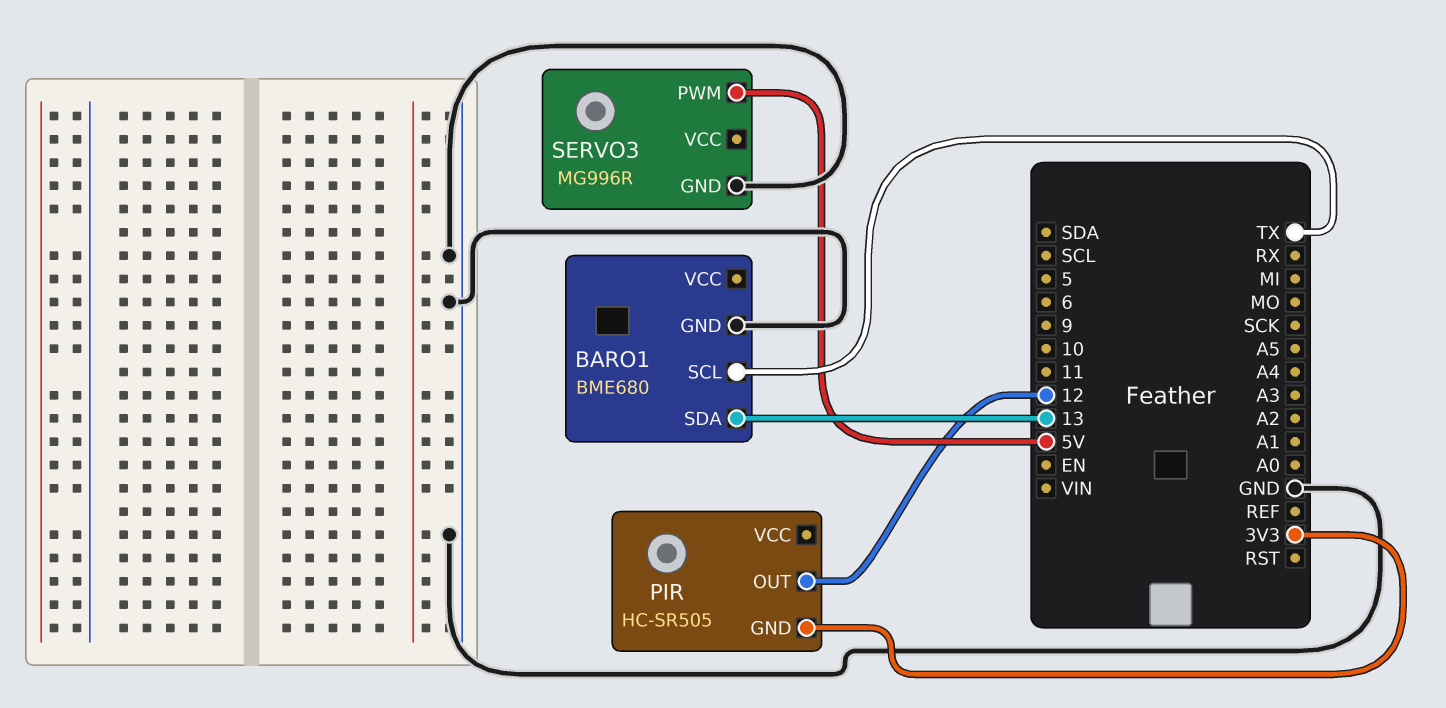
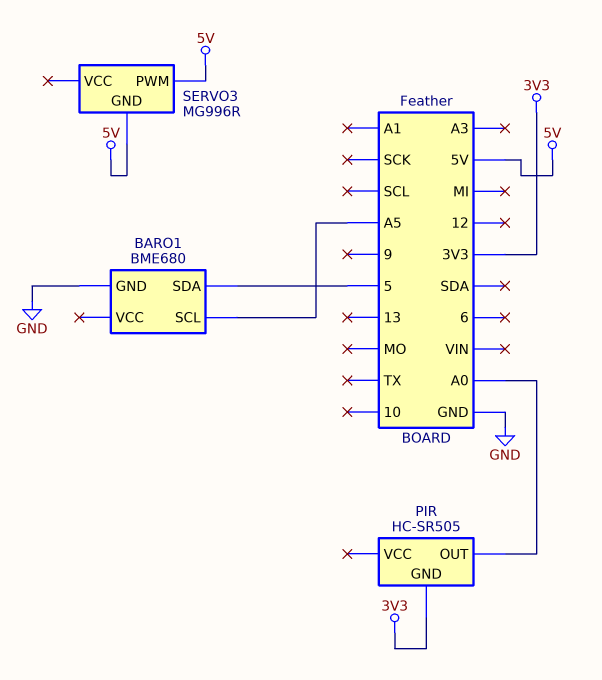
BARO1 pin SCL: TX -> A5
BARO1 pin SDA: 13 -> 5
PIR pin OUT: 12 -> A0
SERVO3 pin GND: GND -> 5V

